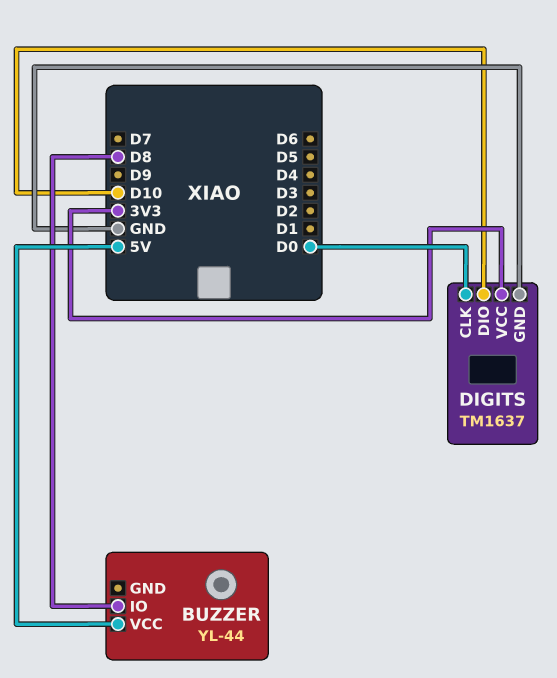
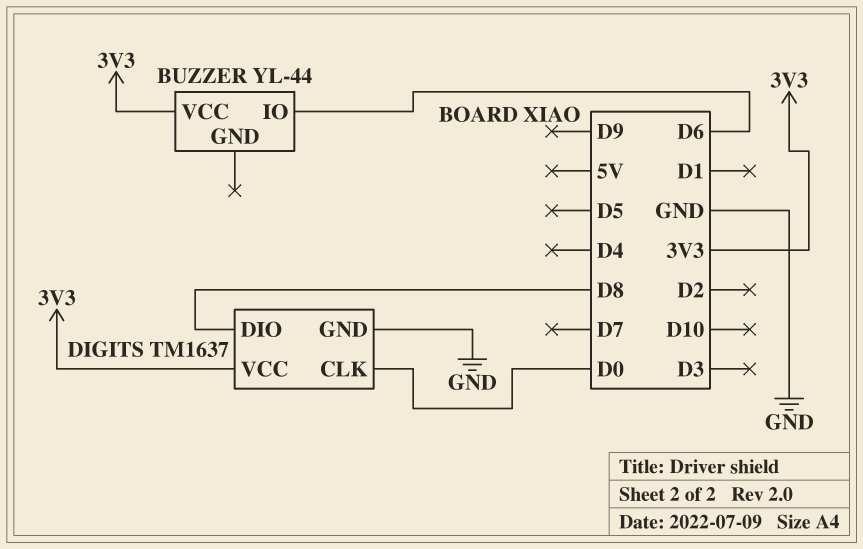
BUZZER pin IO: D8 -> D6
BUZZER pin VCC: 5V -> 3V3
DIGITS pin DIO: D10 -> D8

